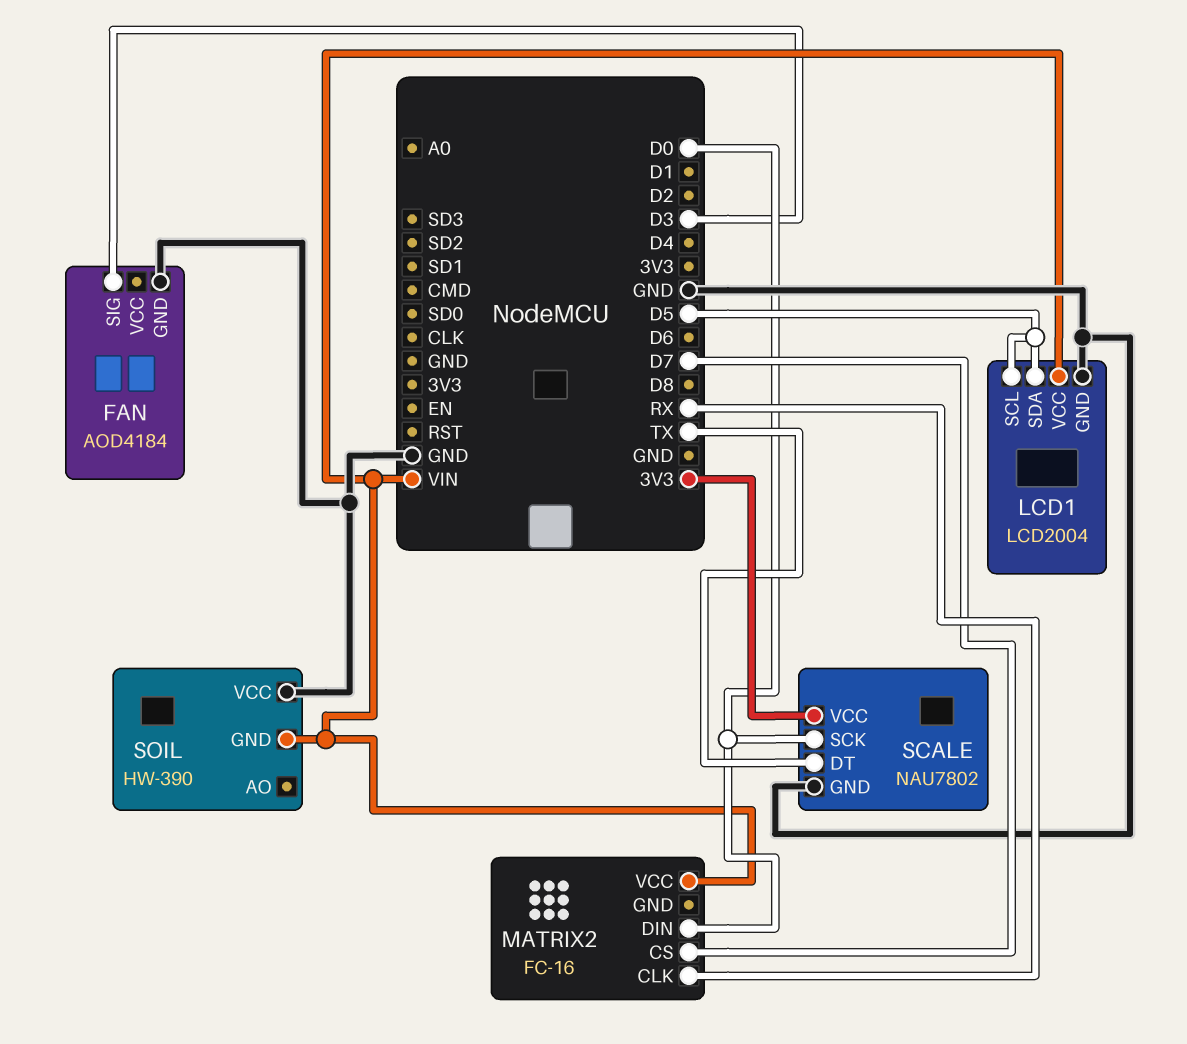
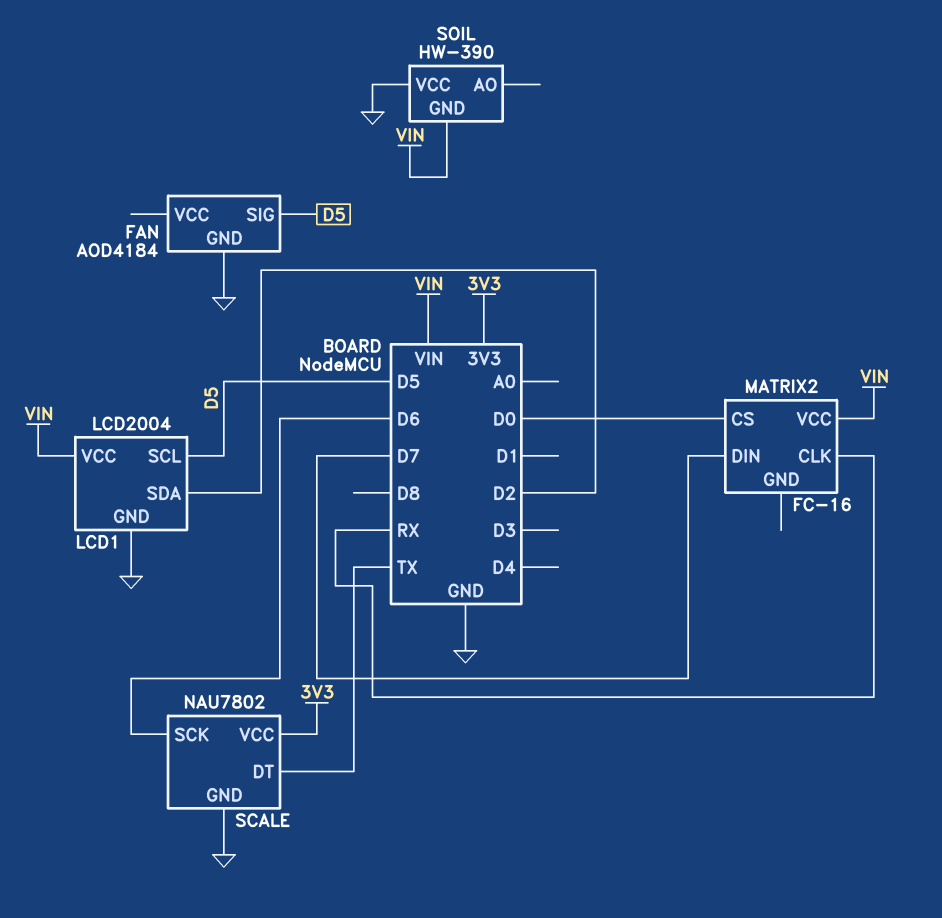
FAN pin SIG: D3 -> D5
LCD1 pin SDA: D5 -> D2
MATRIX2 pin CS: D7 -> D0
MATRIX2 pin DIN: D0 -> D7
SCALE pin SCK: D0 -> D6

